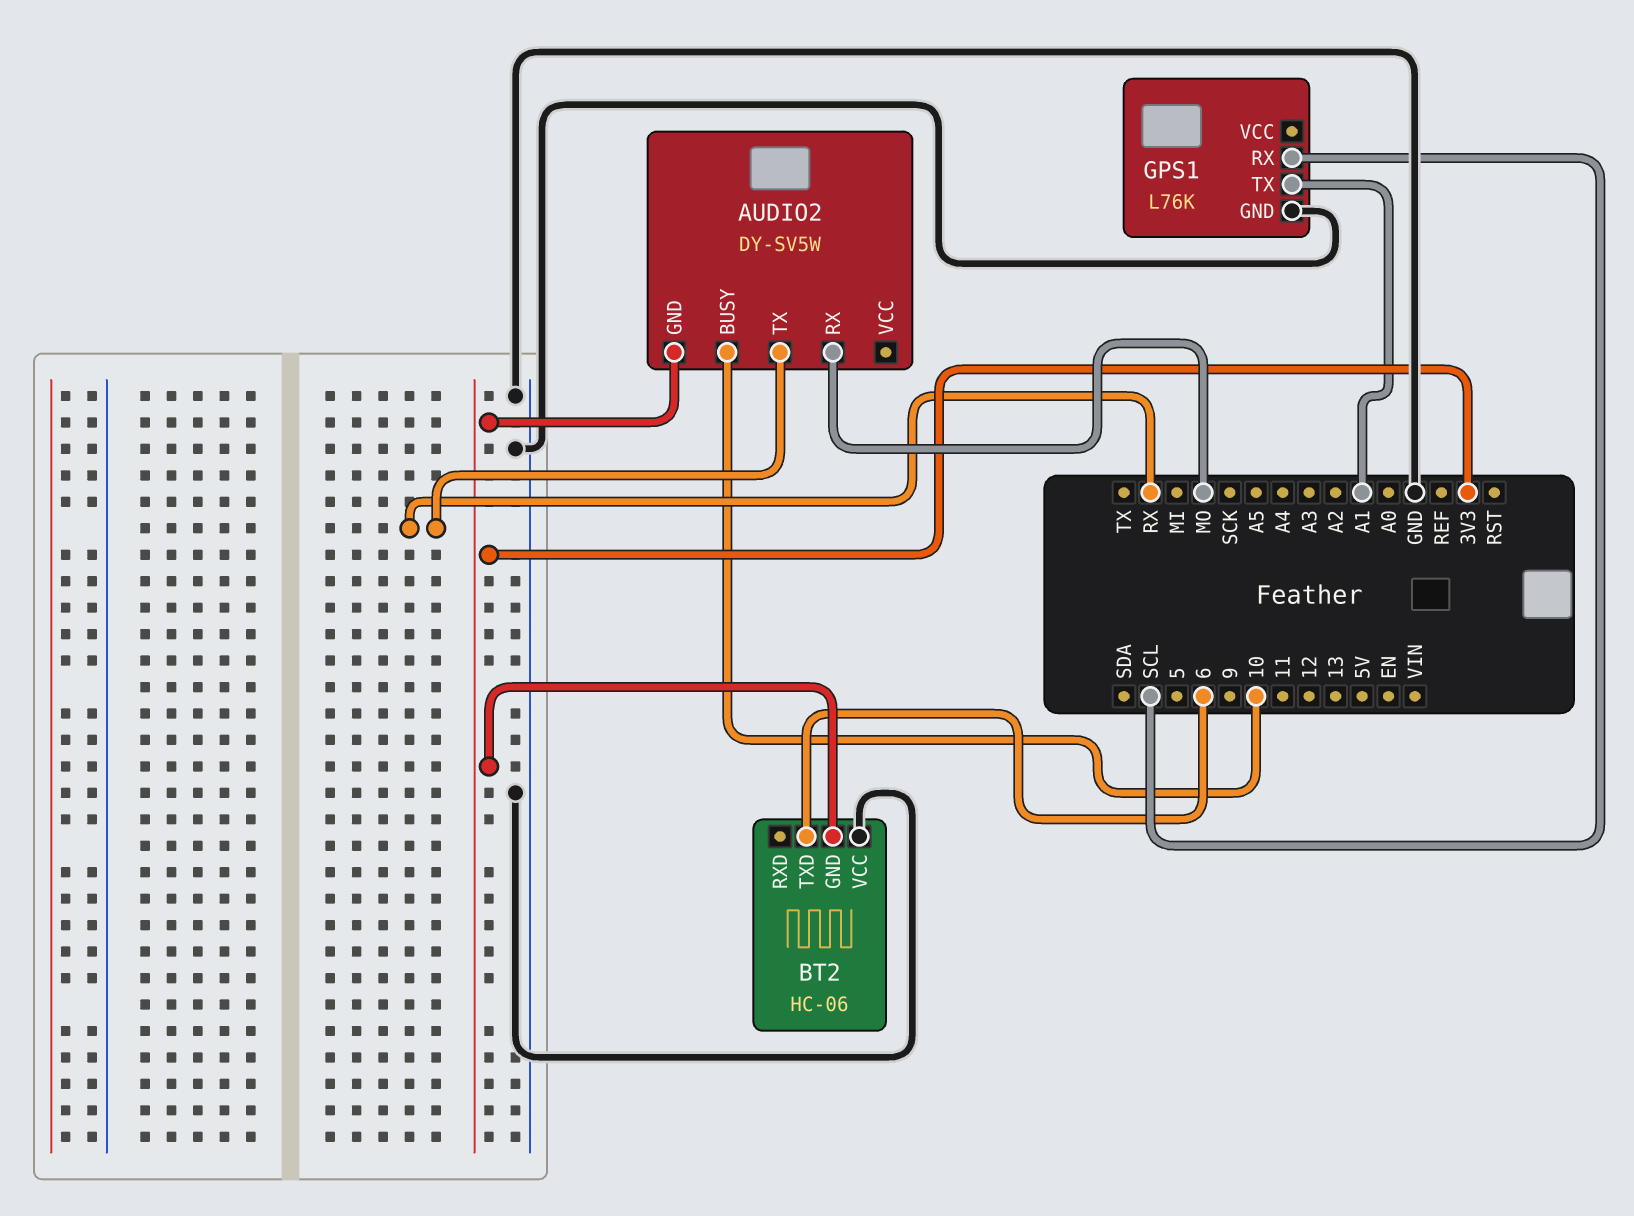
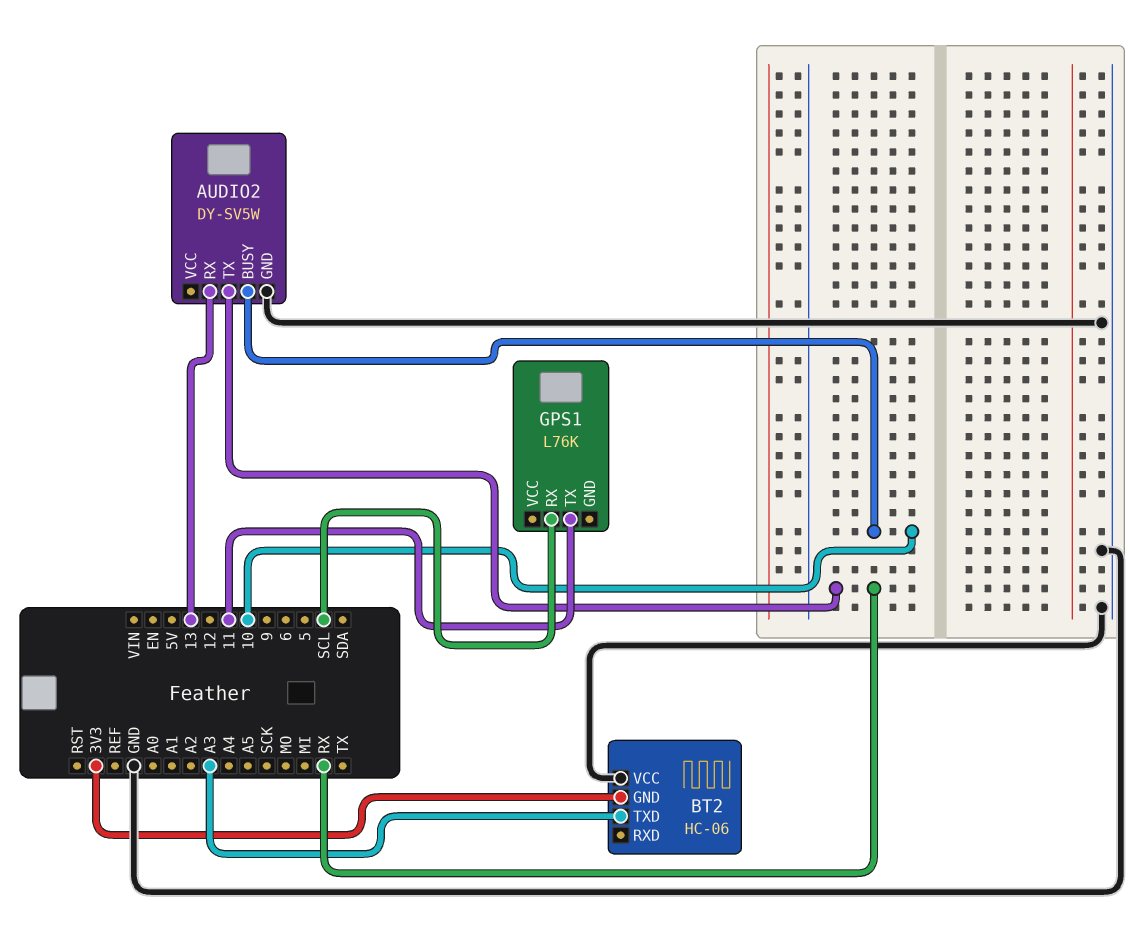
AUDIO2 pin GND: 3V3 -> GND
AUDIO2 pin RX: MO -> 13
BT2 pin TXD: 6 -> A3
GPS1 pin GND: GND -> none
GPS1 pin TX: A1 -> 11

